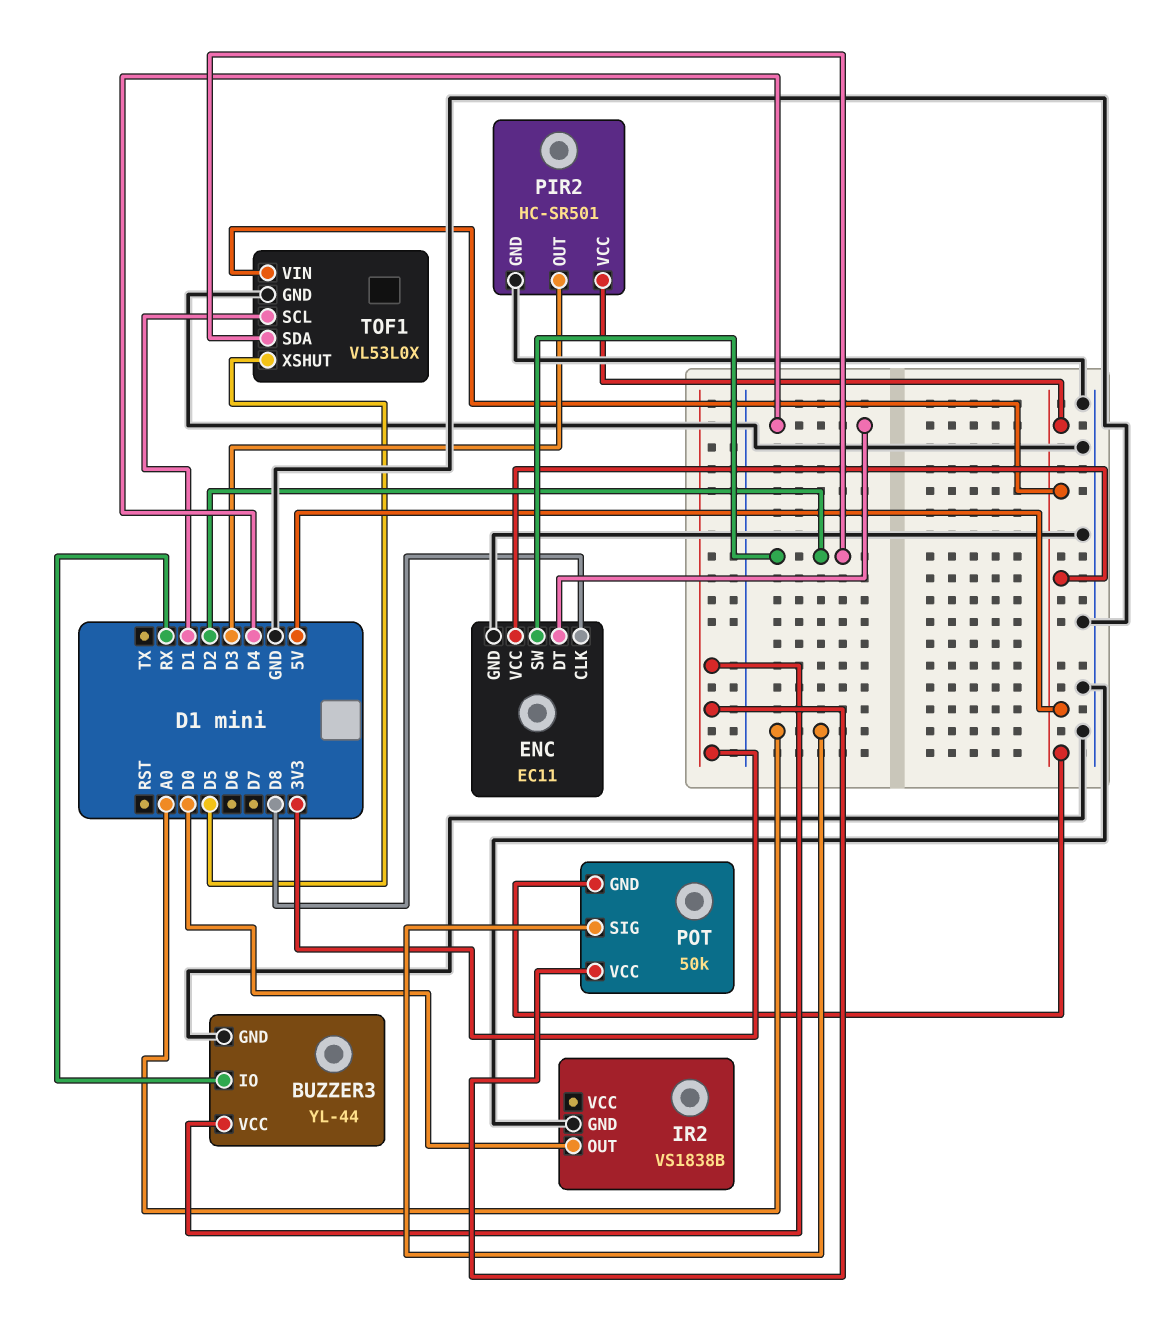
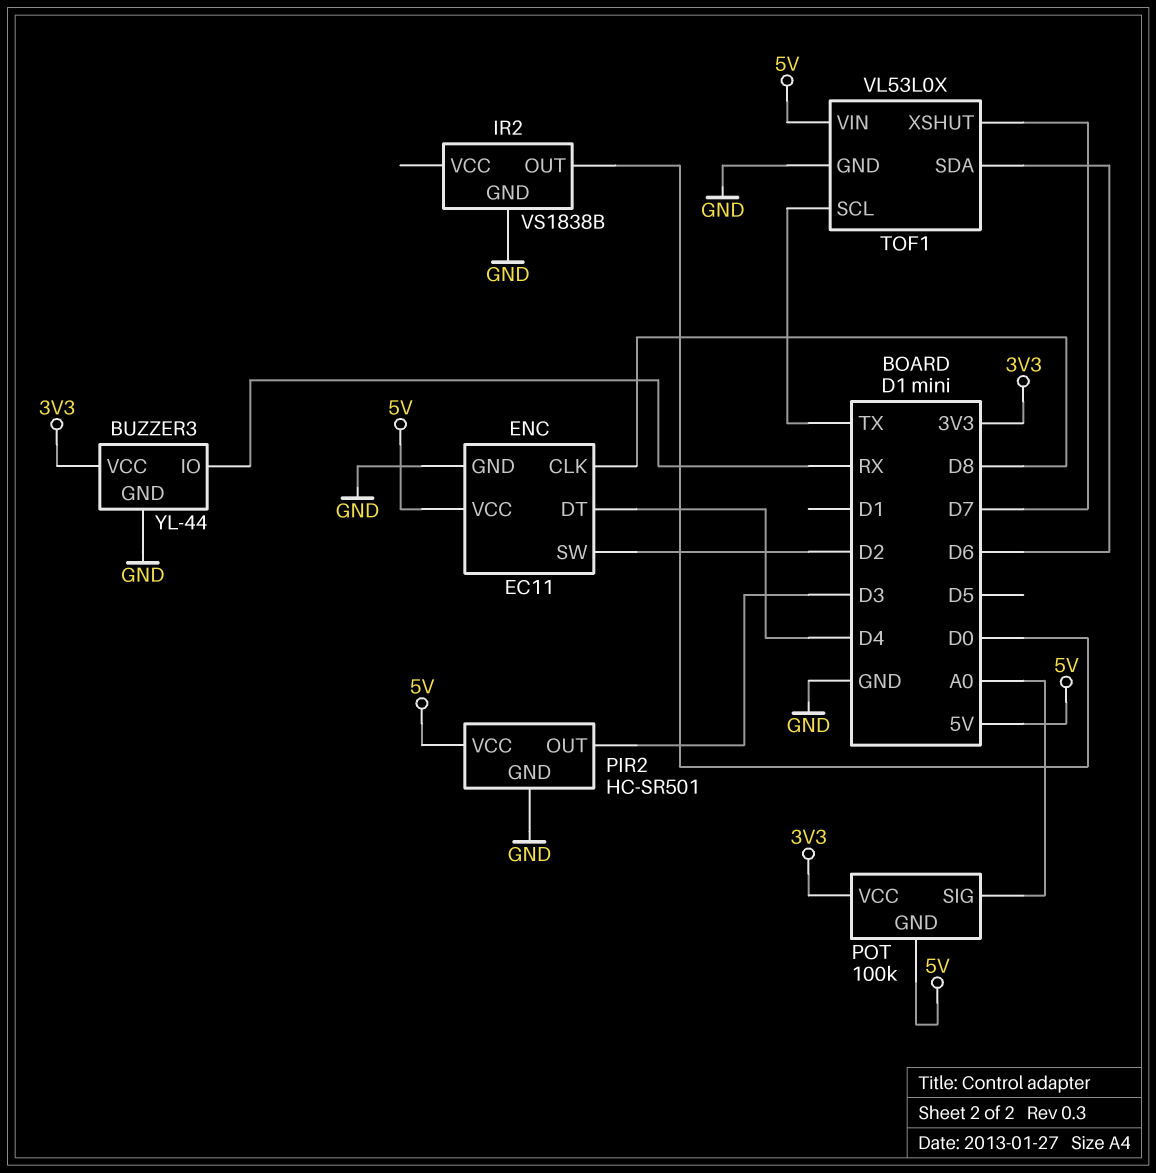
POT: 50k -> 100k
TOF1 pin SCL: D1 -> TX
TOF1 pin SDA: D2 -> D6
TOF1 pin XSHUT: D5 -> D7

